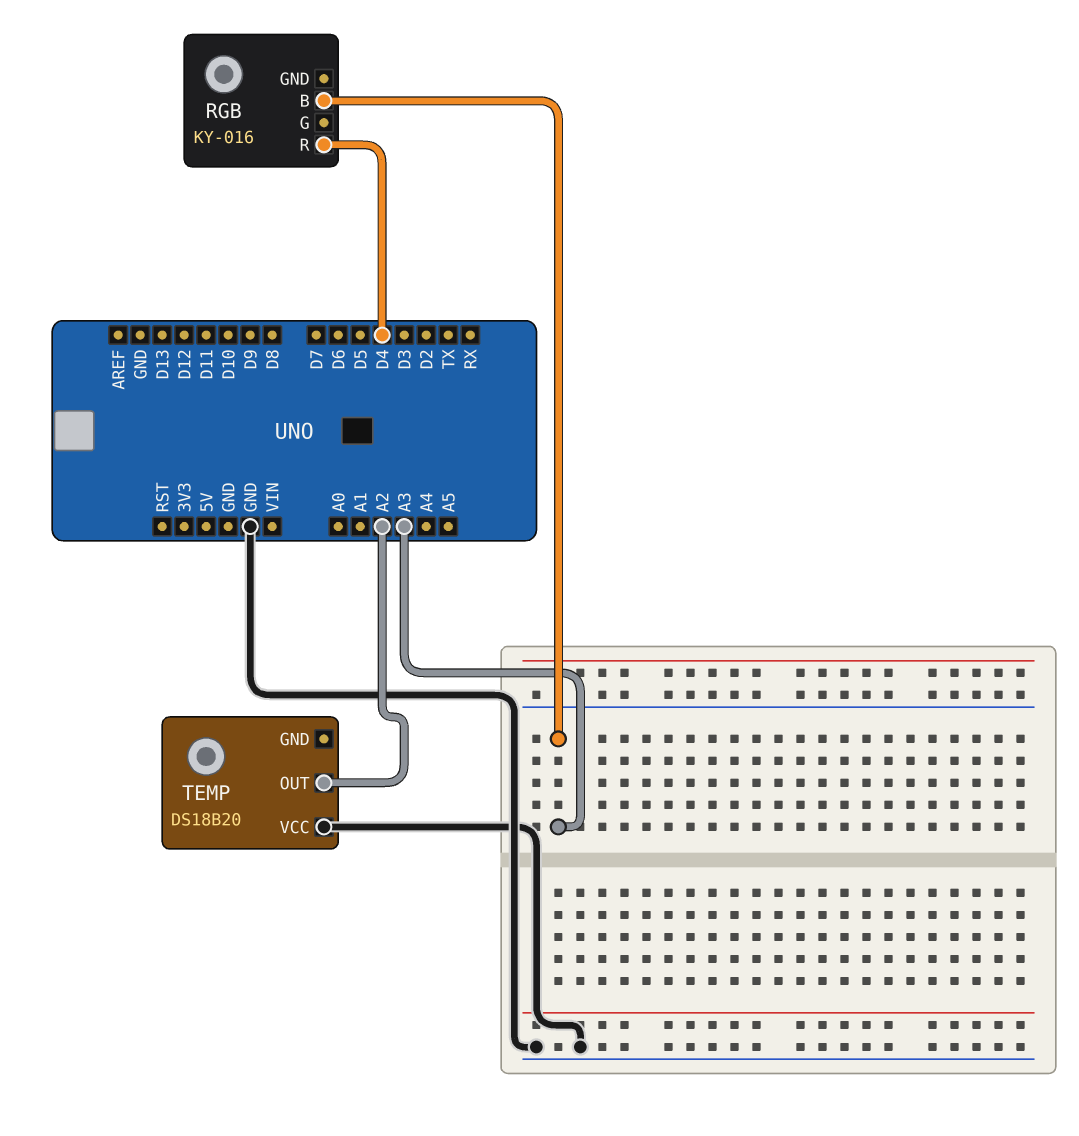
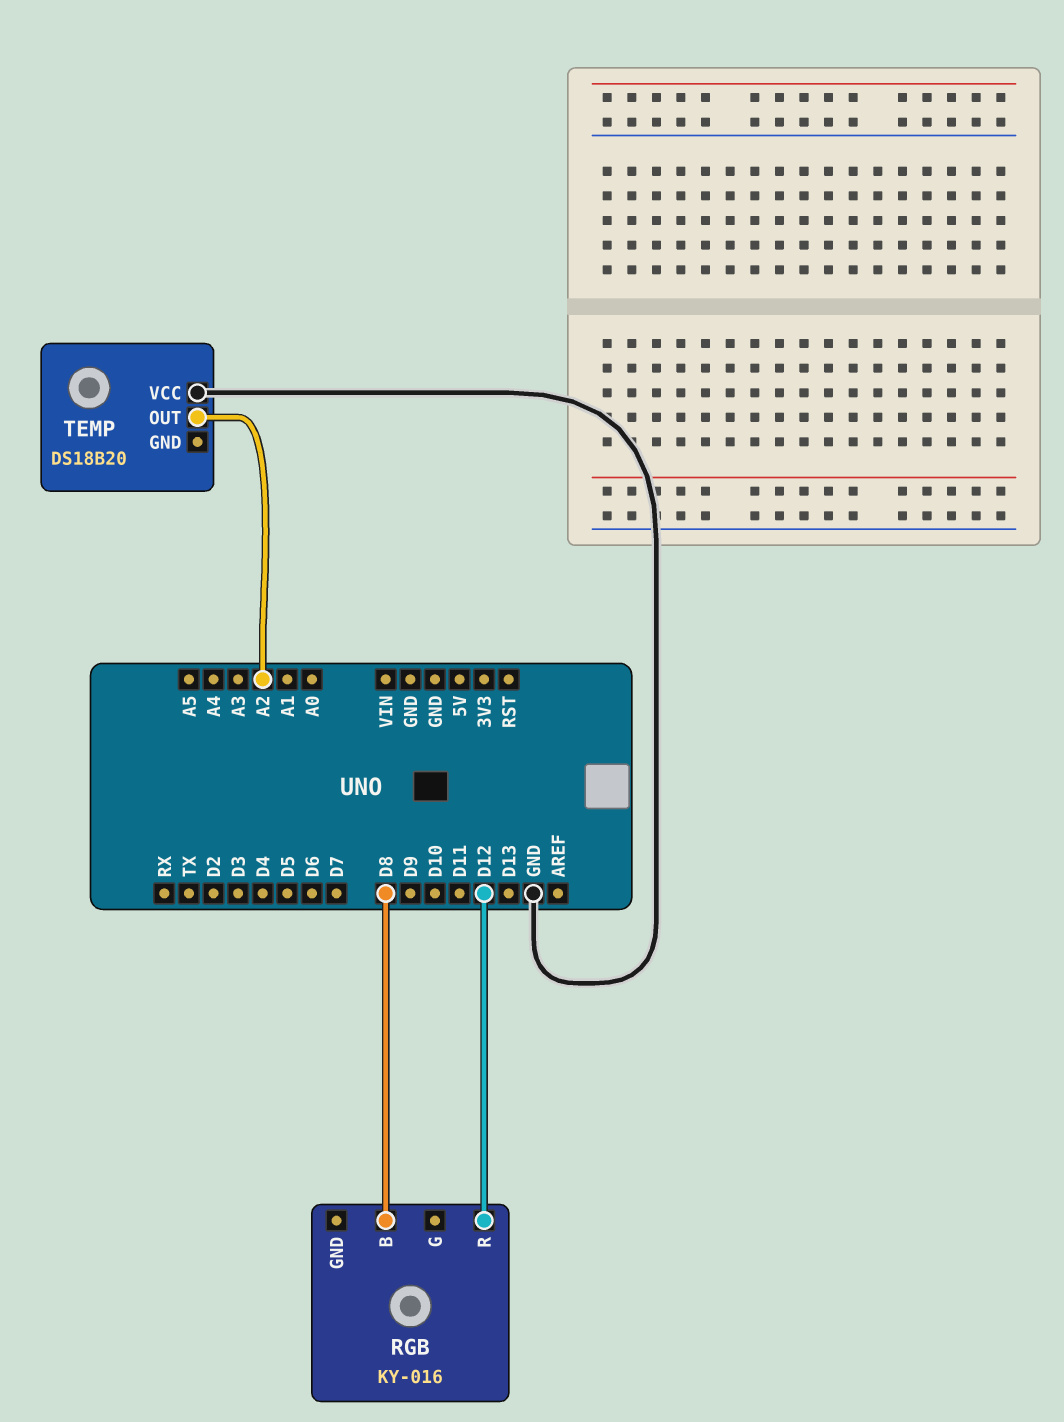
RGB pin B: A3 -> D8
RGB pin R: D4 -> D12

